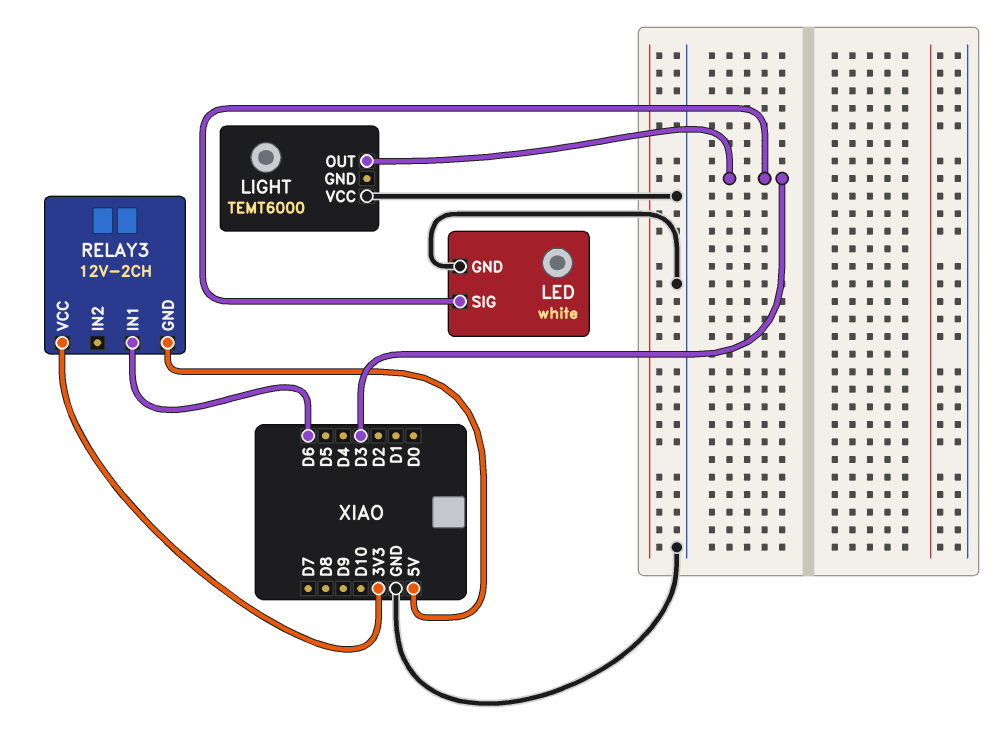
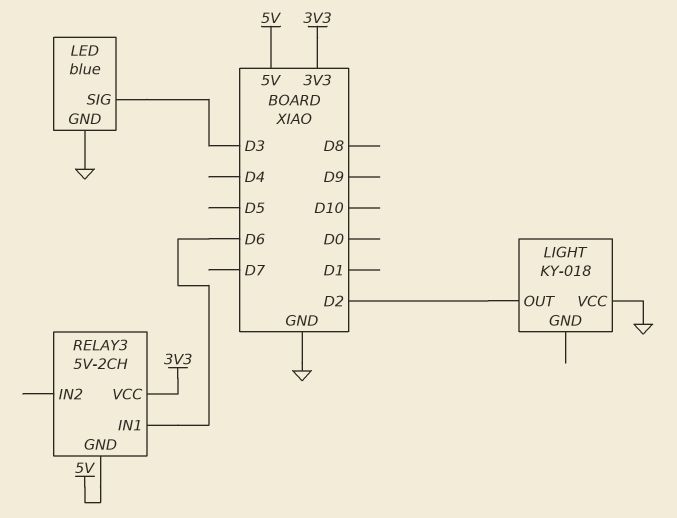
LED: white -> blue
LIGHT: TEMT6000 -> KY-018
LIGHT pin OUT: D3 -> D2
RELAY3: 12V-2CH -> 5V-2CH

